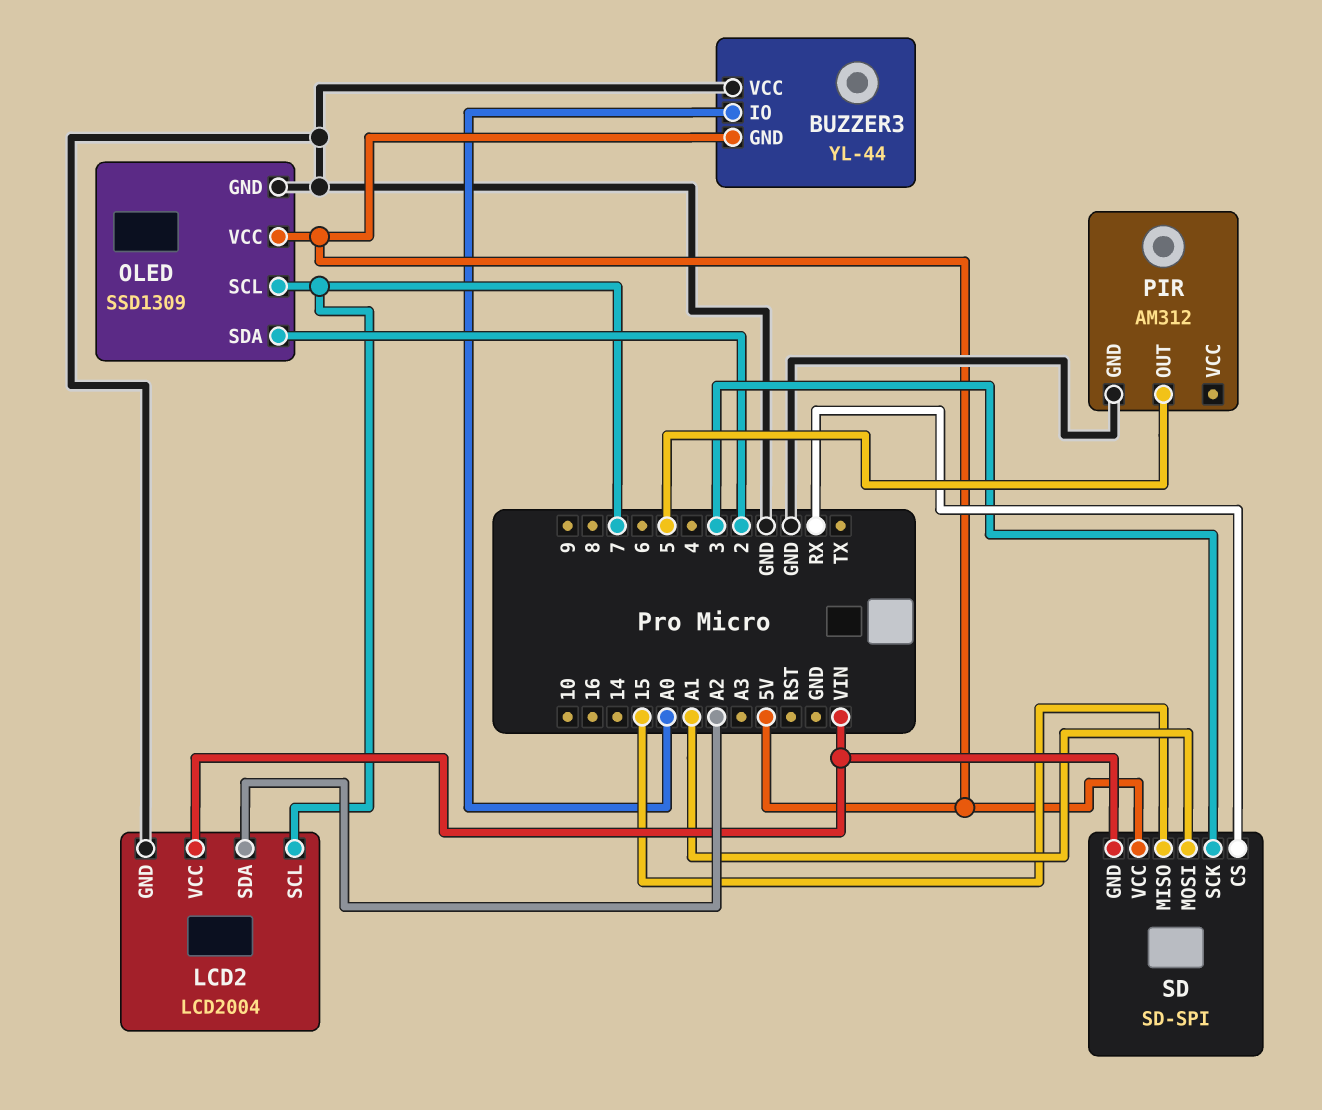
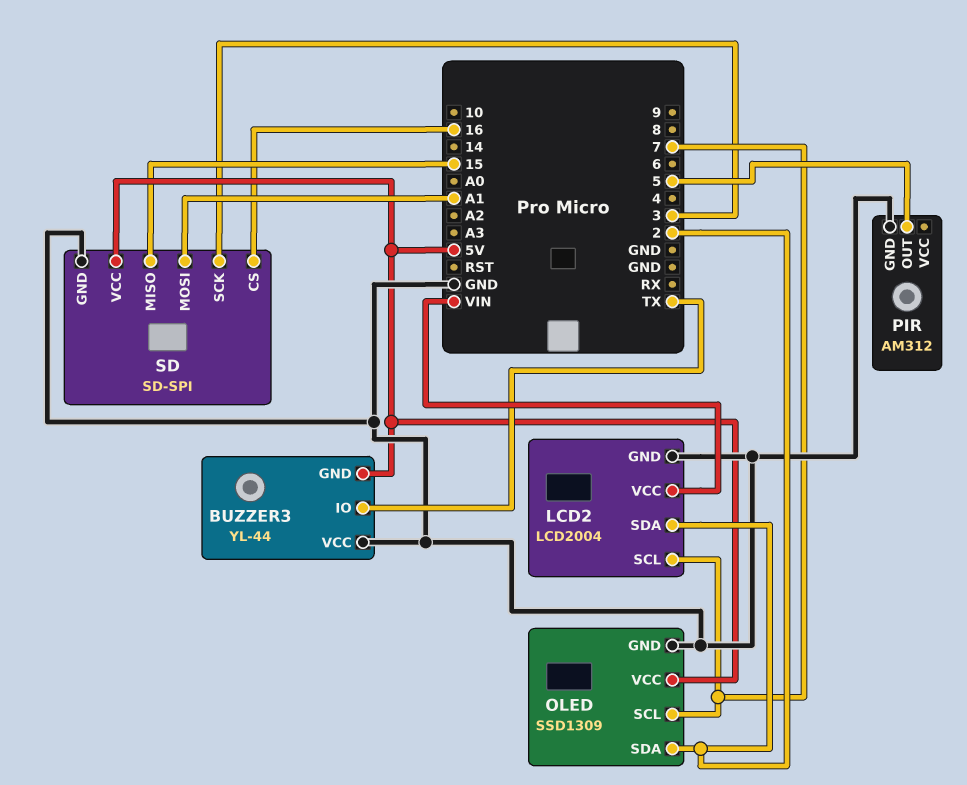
BUZZER3 pin IO: A0 -> TX
LCD2 pin SDA: A2 -> 2
SD pin CS: RX -> 16
SD pin GND: VIN -> GND

